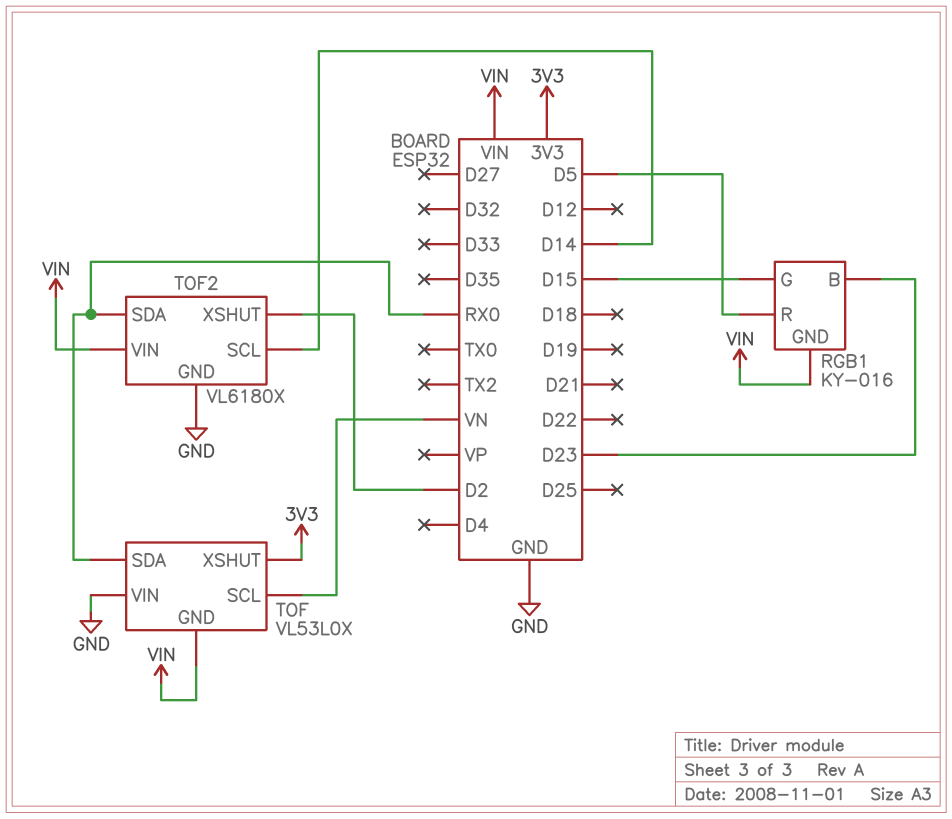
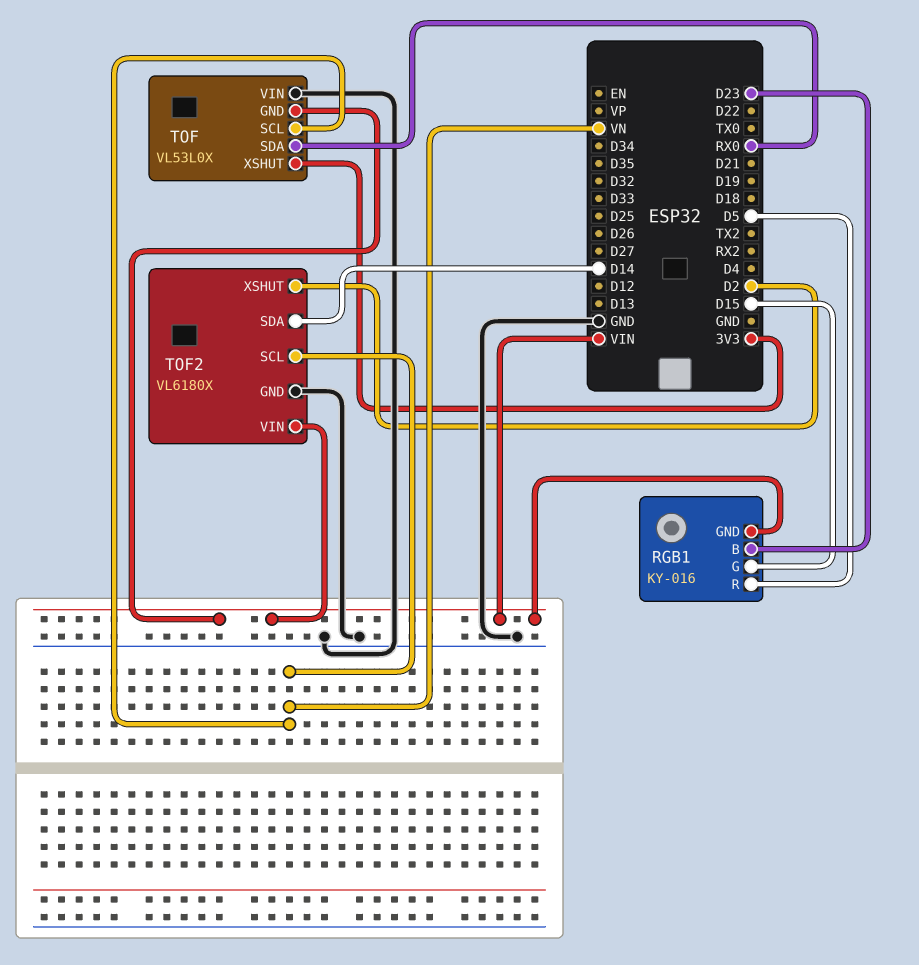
TOF2 pin SCL: D14 -> VN
TOF2 pin SDA: RX0 -> D14

